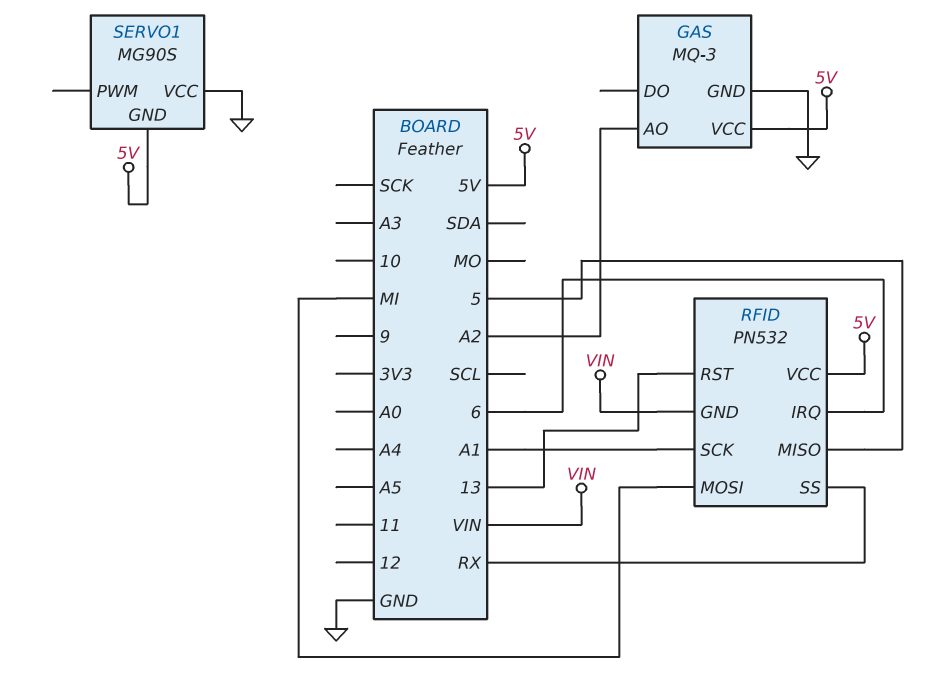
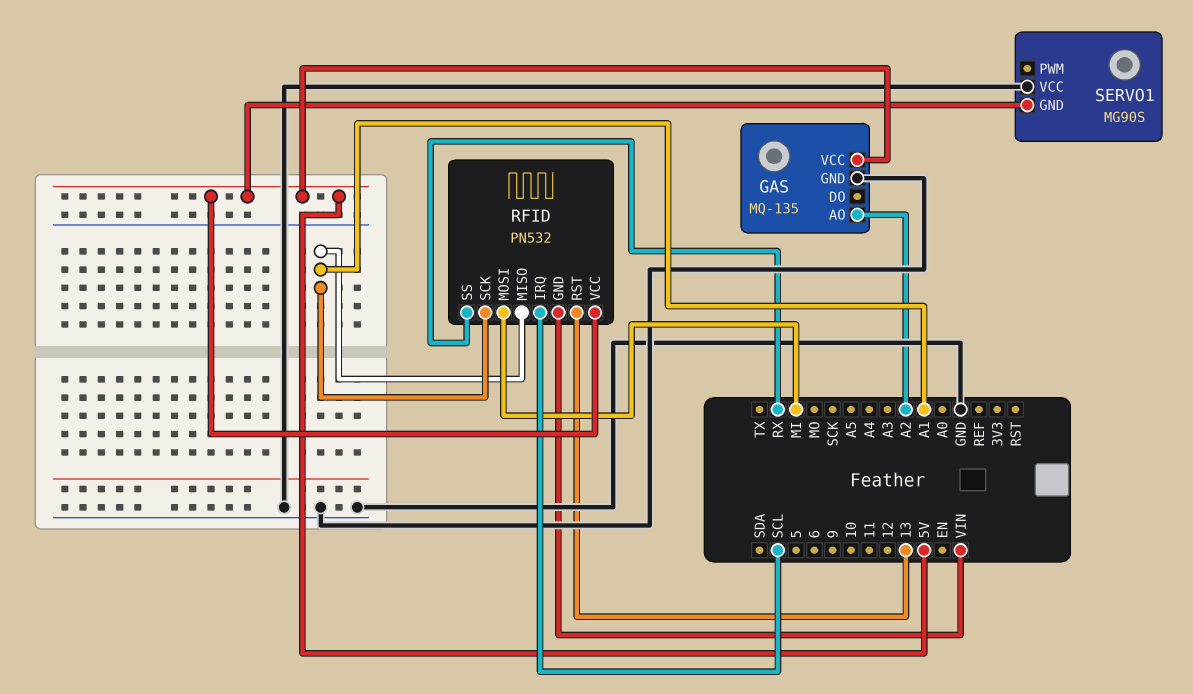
GAS: MQ-3 -> MQ-135
RFID pin IRQ: 6 -> SCL
RFID pin MISO: 5 -> A1

